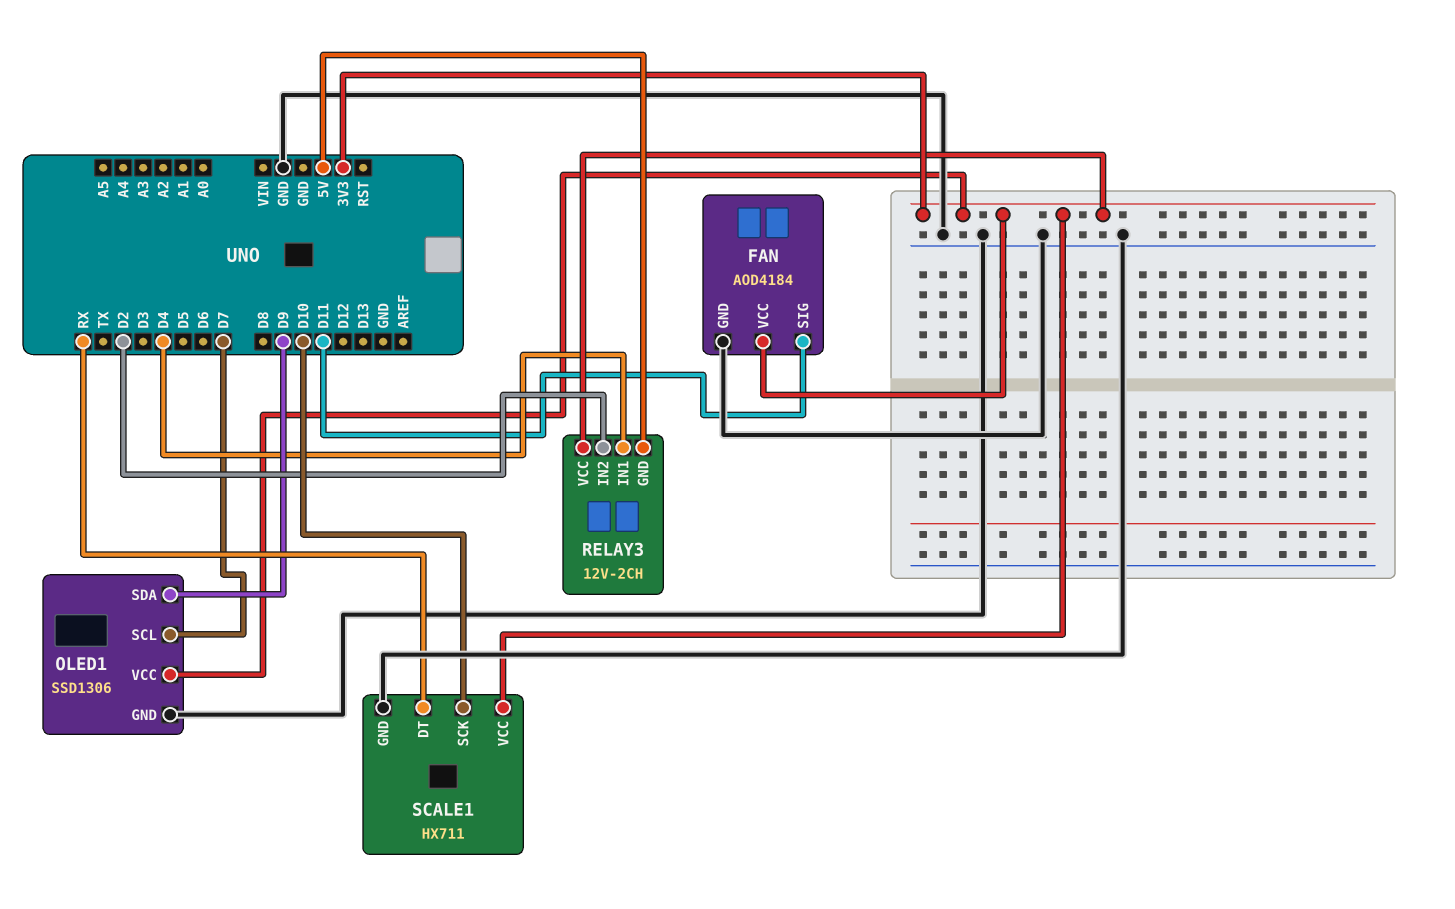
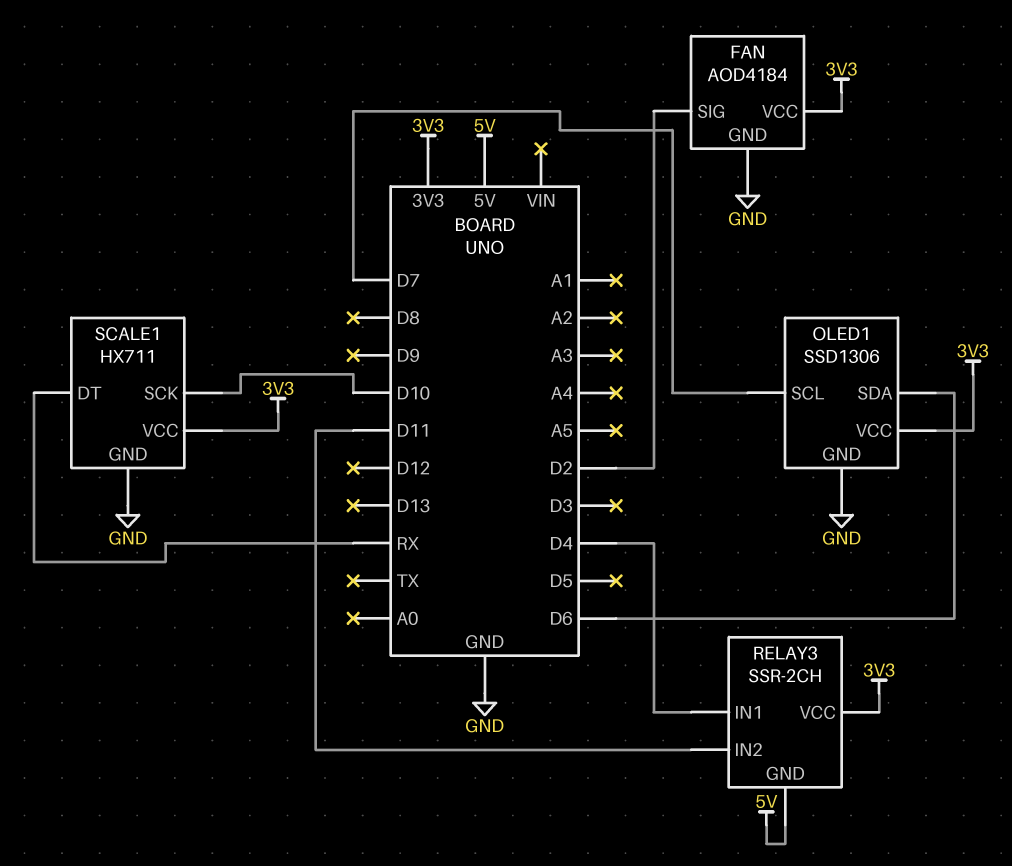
FAN pin SIG: D11 -> D2
OLED1 pin SDA: D9 -> D6
RELAY3: 12V-2CH -> SSR-2CH
RELAY3 pin IN2: D2 -> D11

